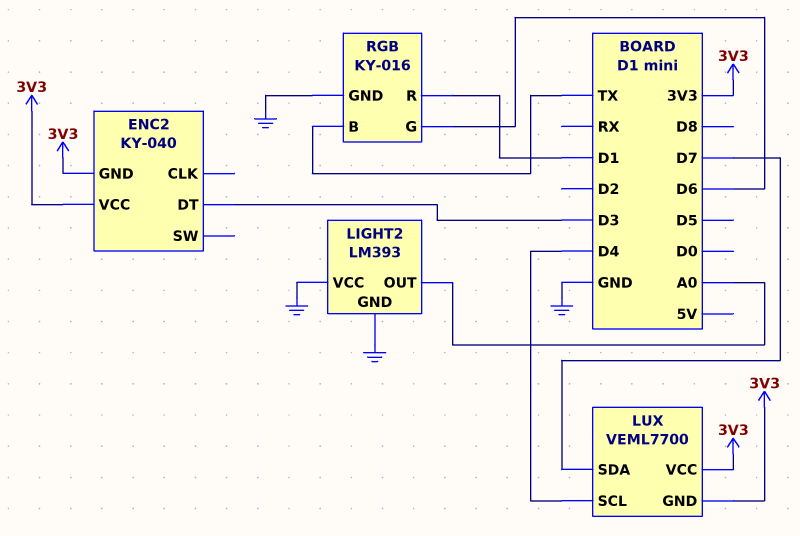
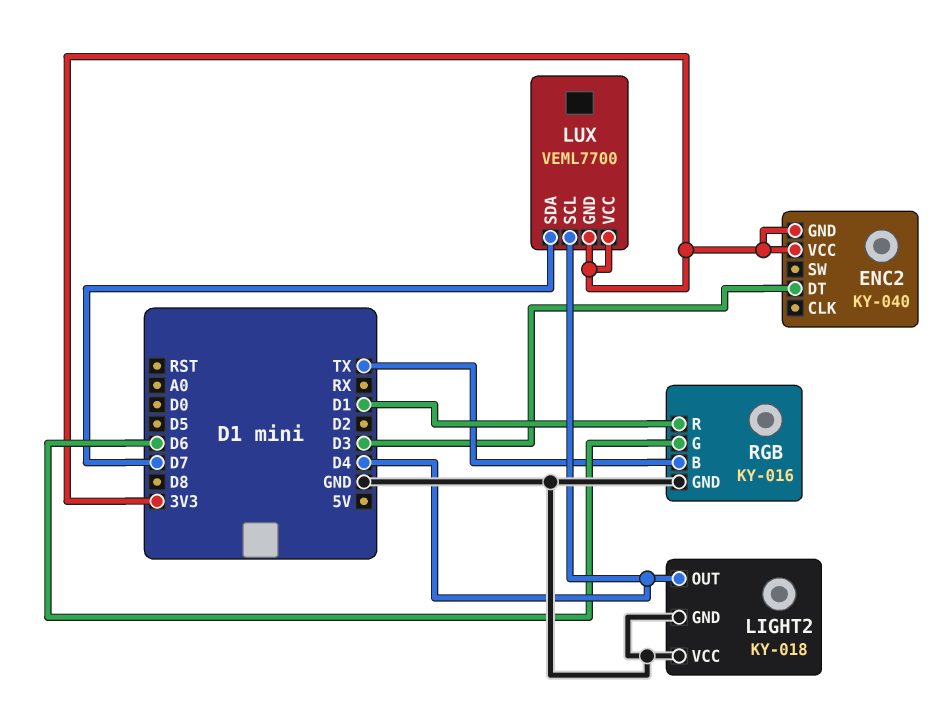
LIGHT2: LM393 -> KY-018
LIGHT2 pin OUT: A0 -> D4

